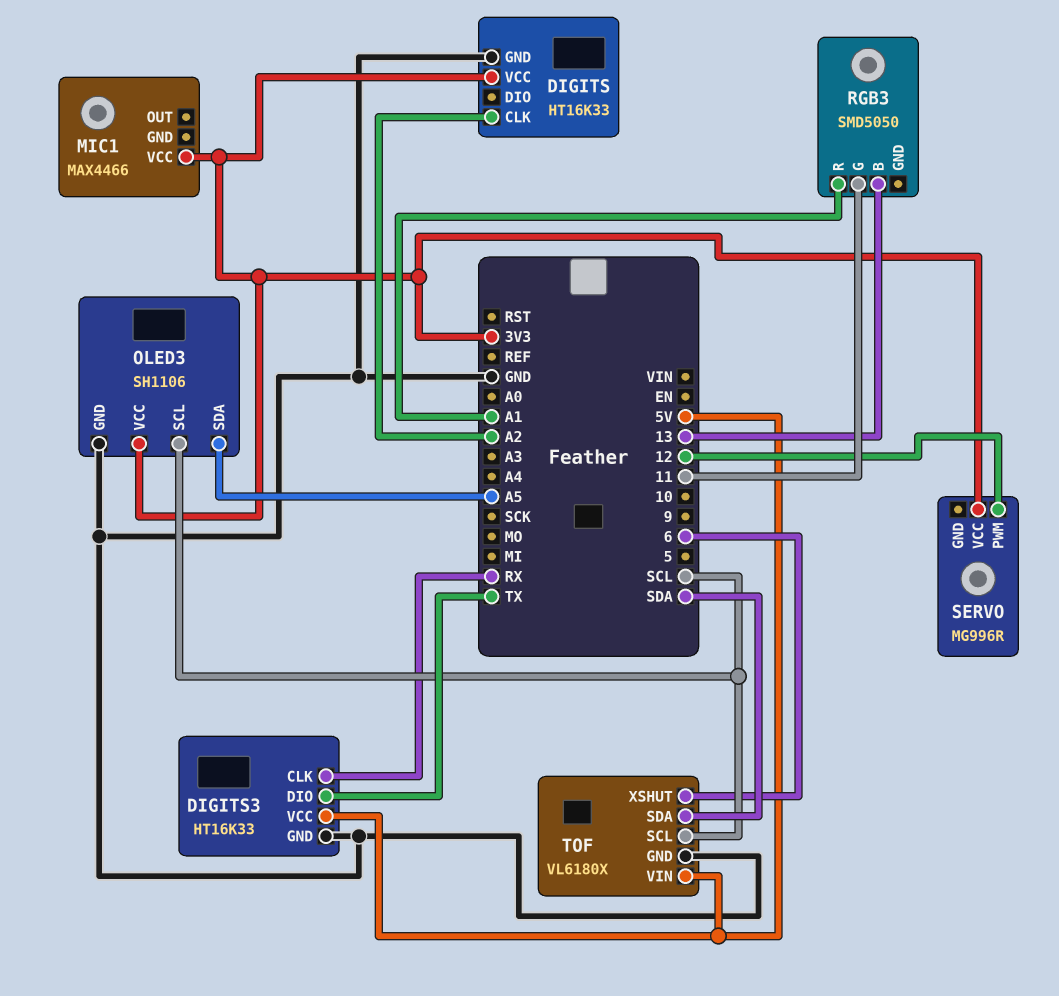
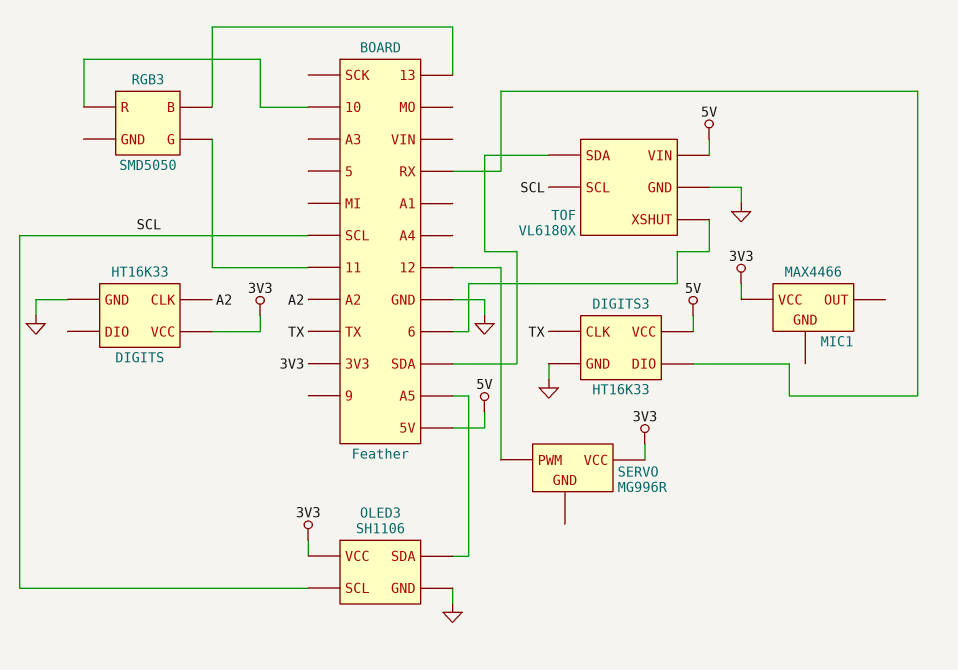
DIGITS3 pin CLK: RX -> TX
DIGITS3 pin DIO: TX -> RX
RGB3 pin R: A1 -> 10

